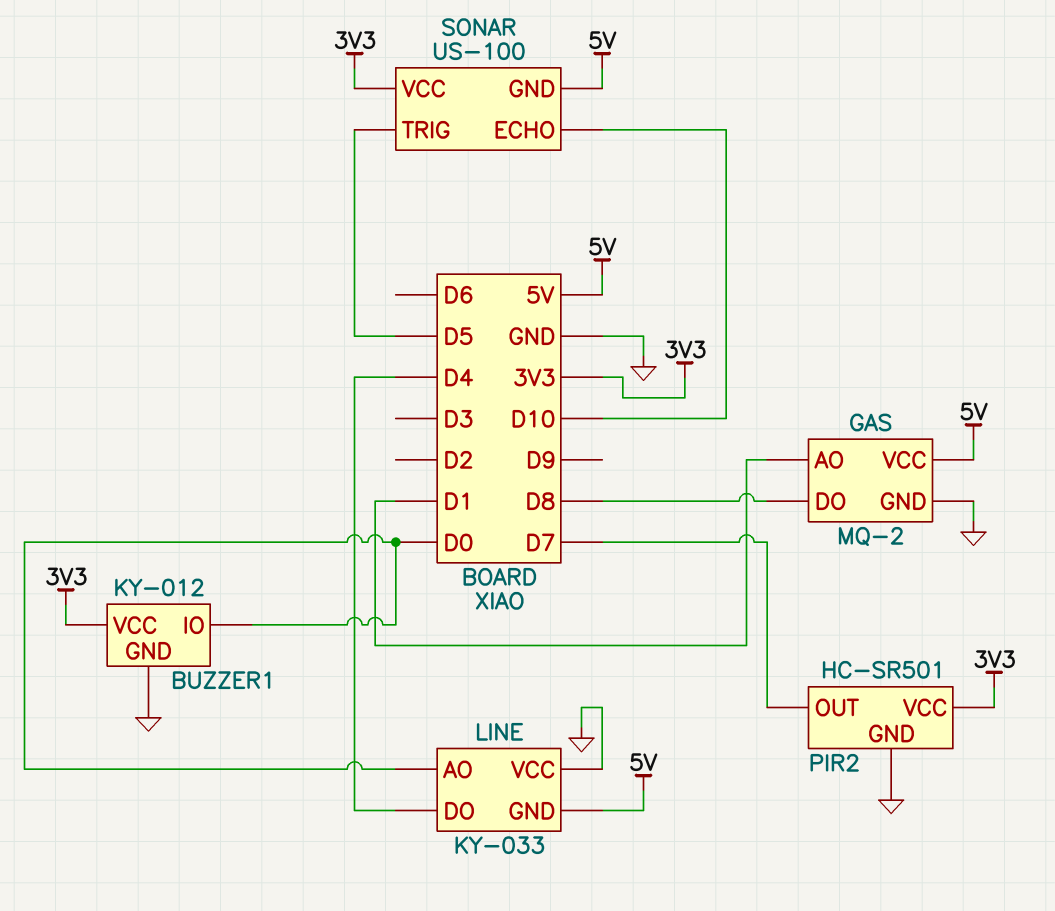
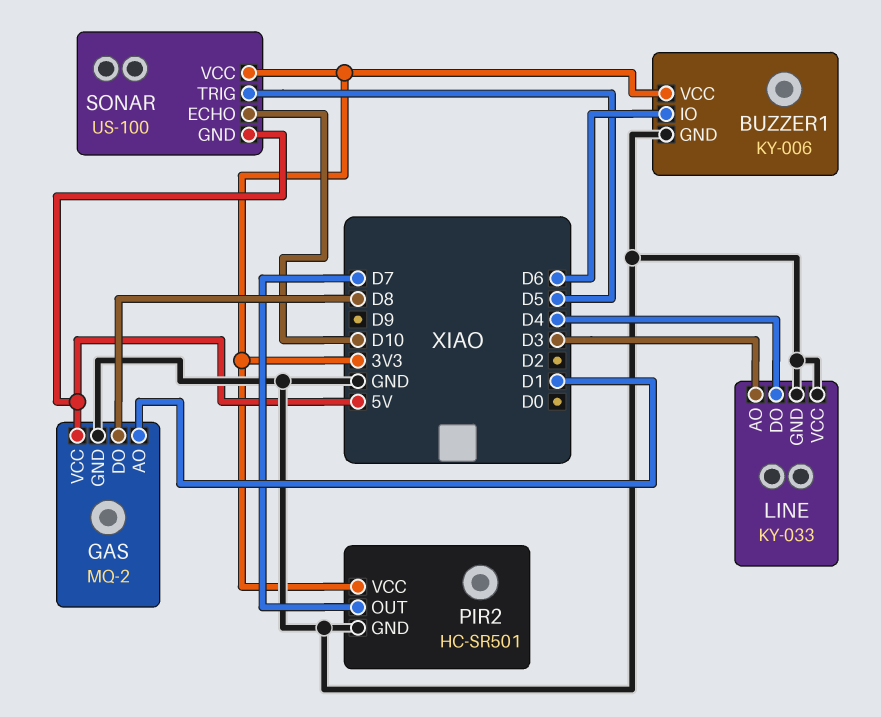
BUZZER1: KY-012 -> KY-006
BUZZER1 pin IO: D0 -> D6
LINE pin AO: D0 -> D3
LINE pin GND: 5V -> GND

